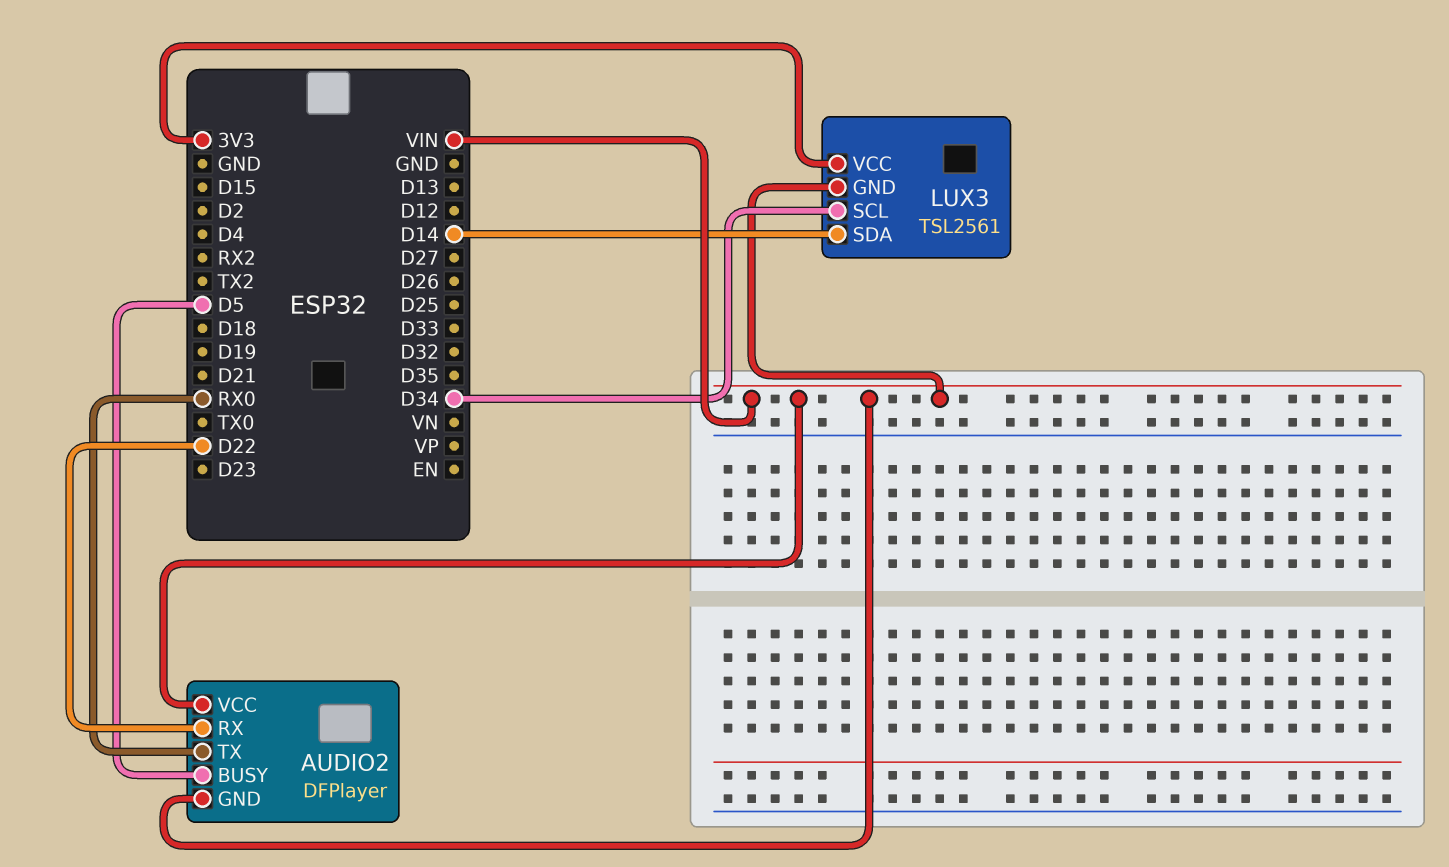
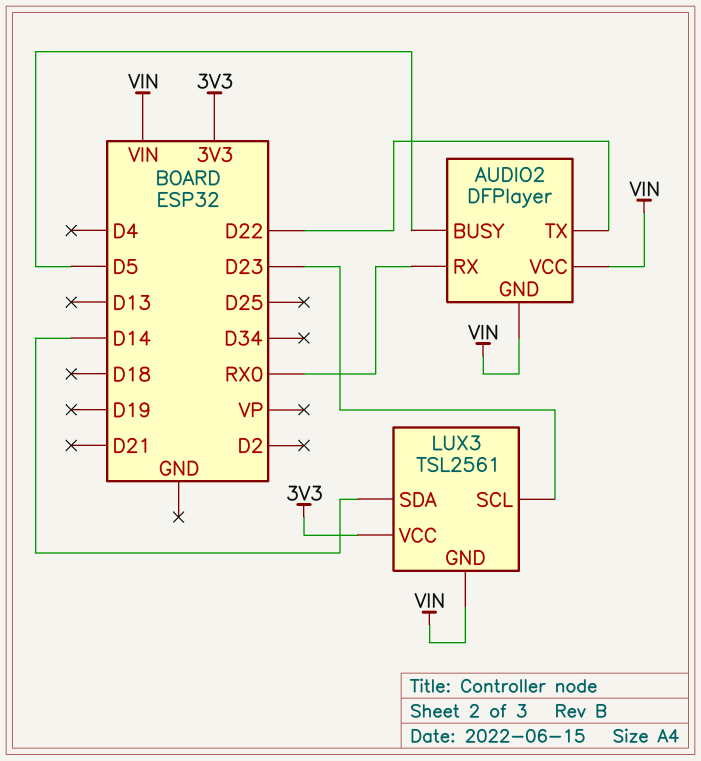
AUDIO2 pin RX: D22 -> RX0
AUDIO2 pin TX: RX0 -> D22
LUX3 pin SCL: D34 -> D23

